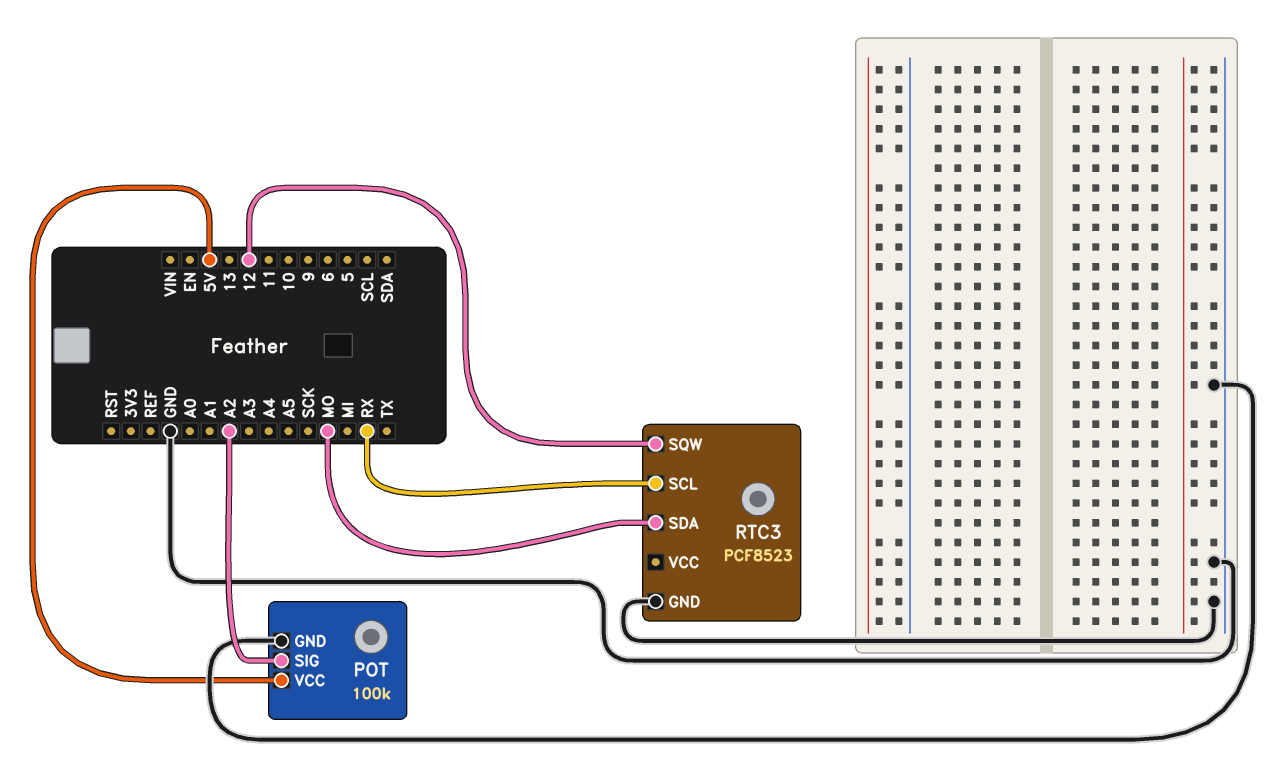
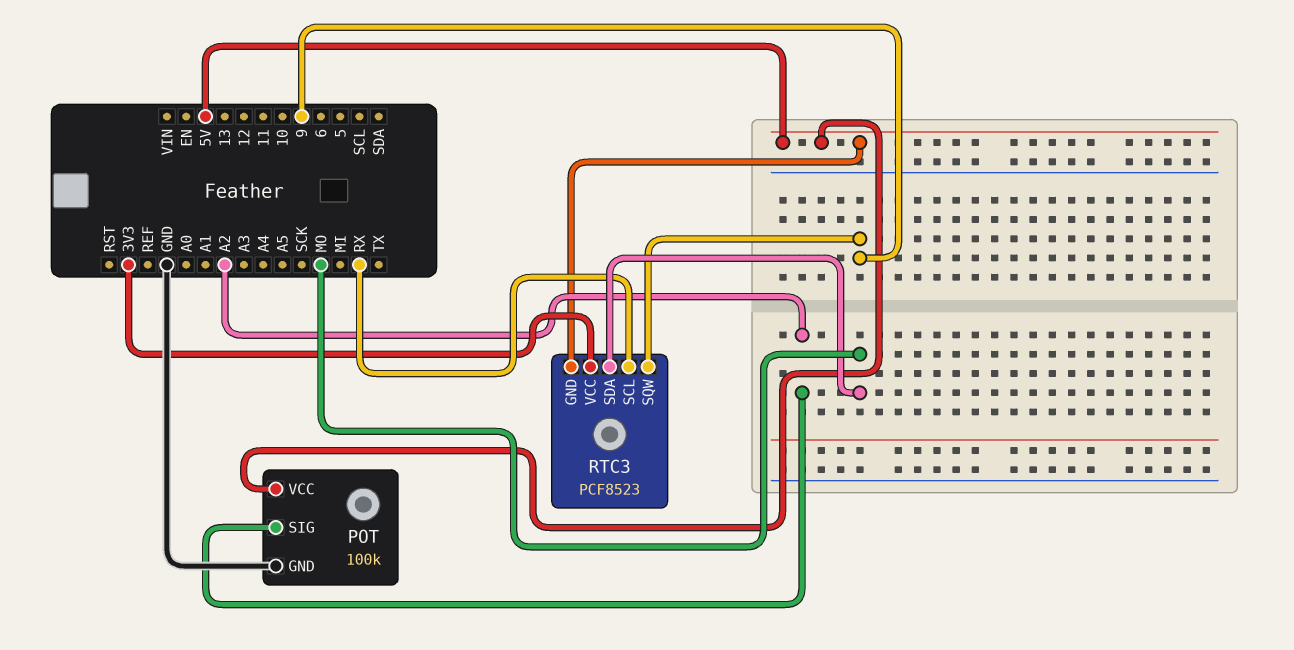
RTC3 pin GND: GND -> 5V
RTC3 pin SQW: 12 -> 9
RTC3 pin VCC: none -> 3V3

